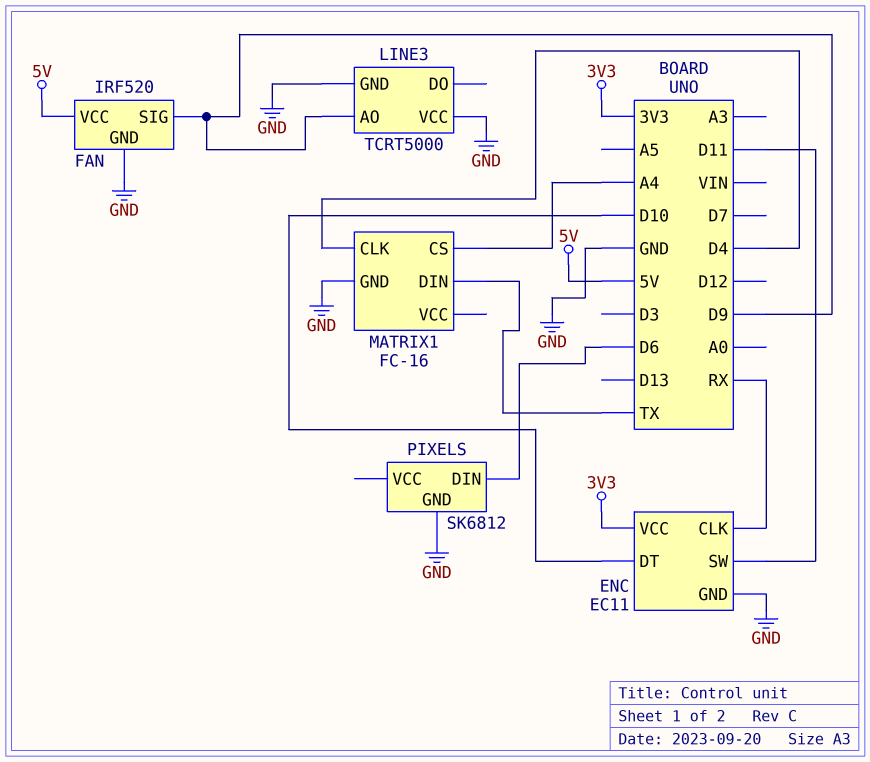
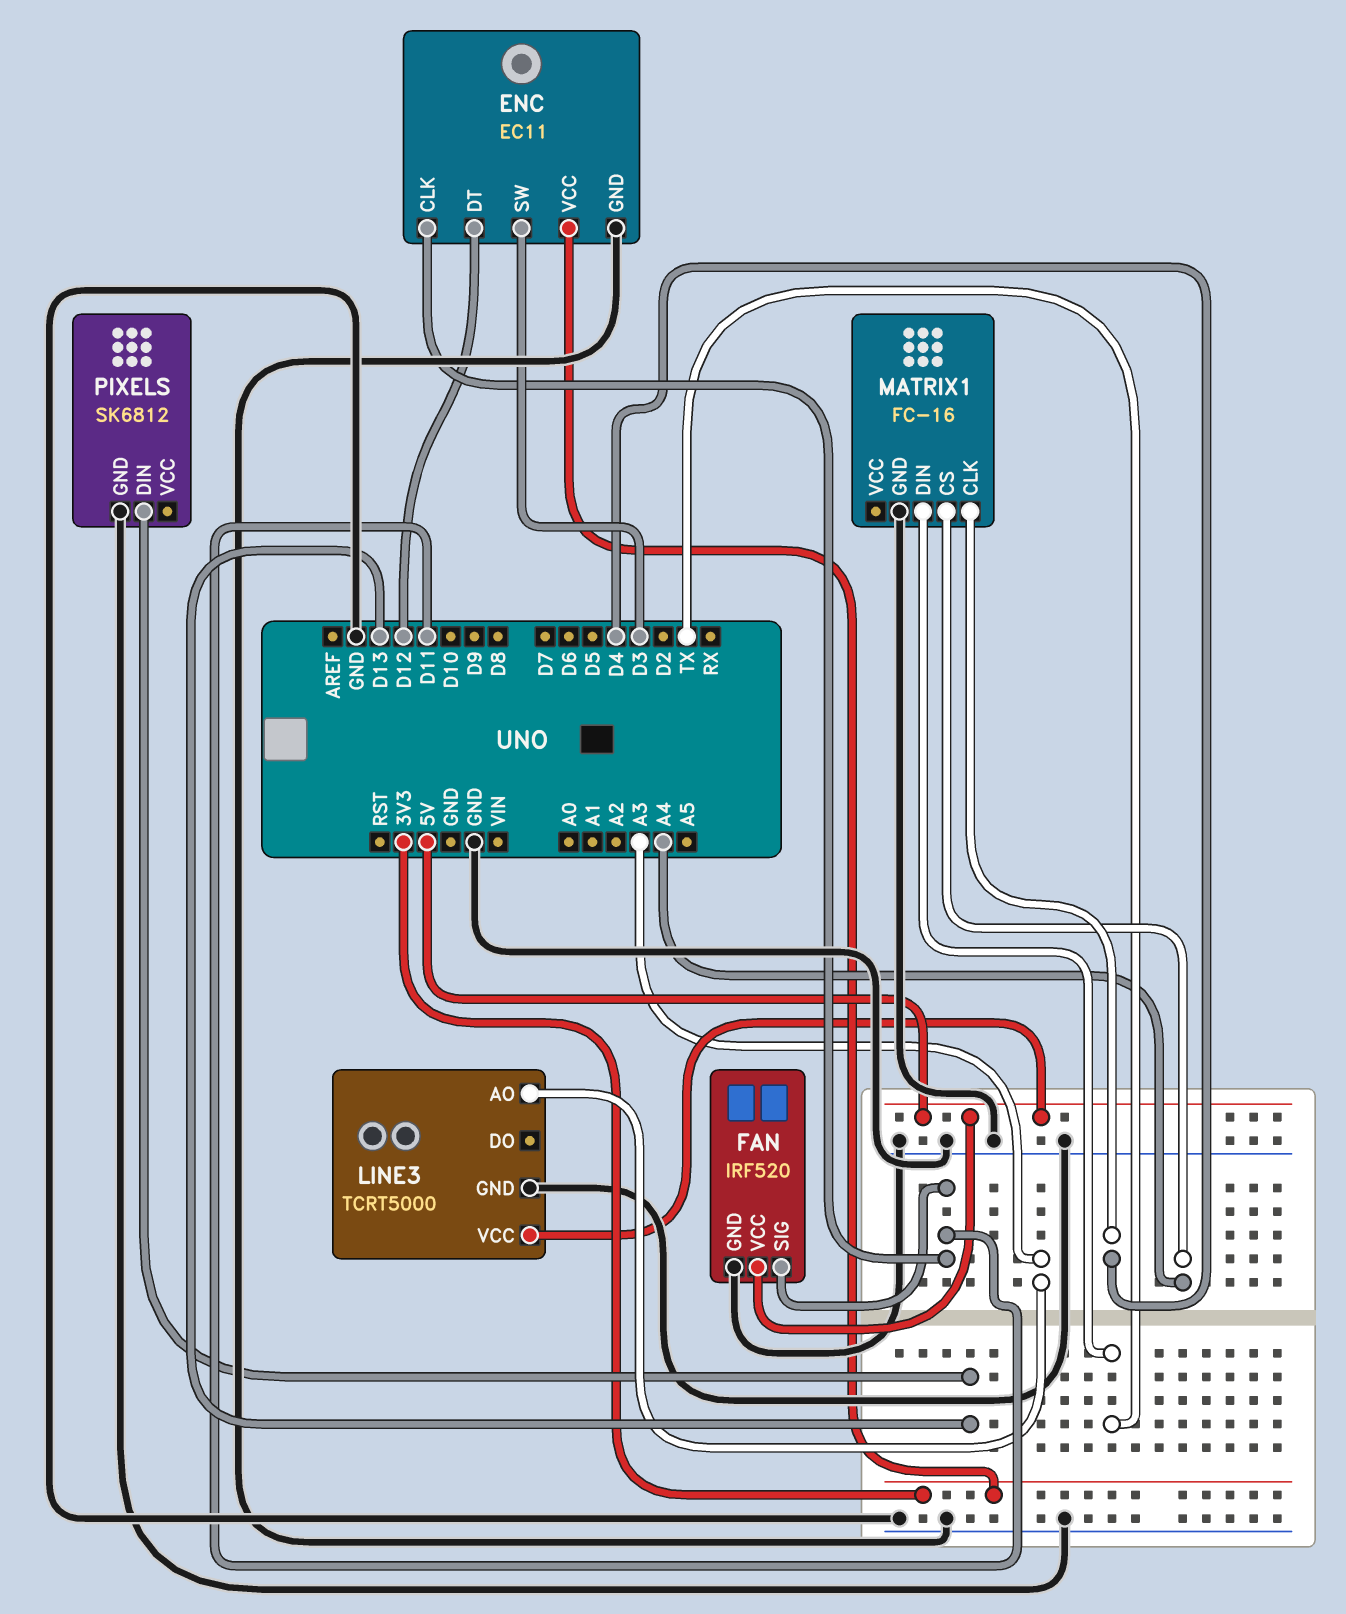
ENC pin CLK: RX -> D11
ENC pin DT: D10 -> D12
ENC pin SW: D11 -> D3
FAN pin SIG: D9 -> D11
LINE3 pin AO: D9 -> A3
LINE3 pin VCC: GND -> 5V
PIXELS pin DIN: D6 -> D13

